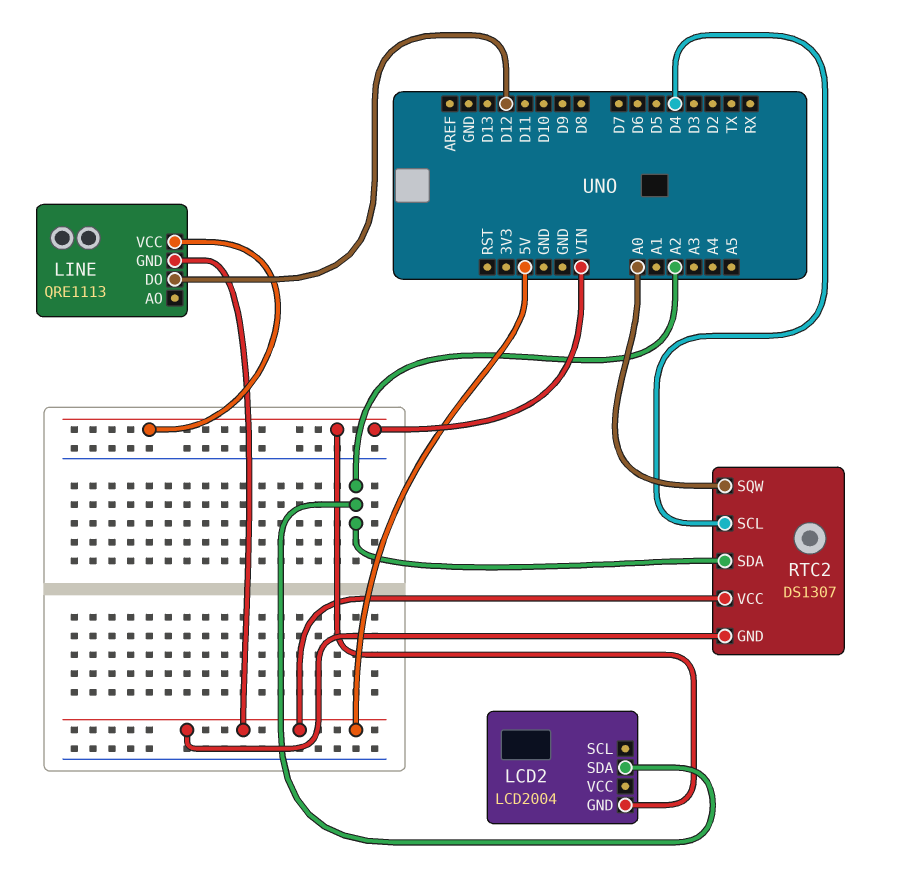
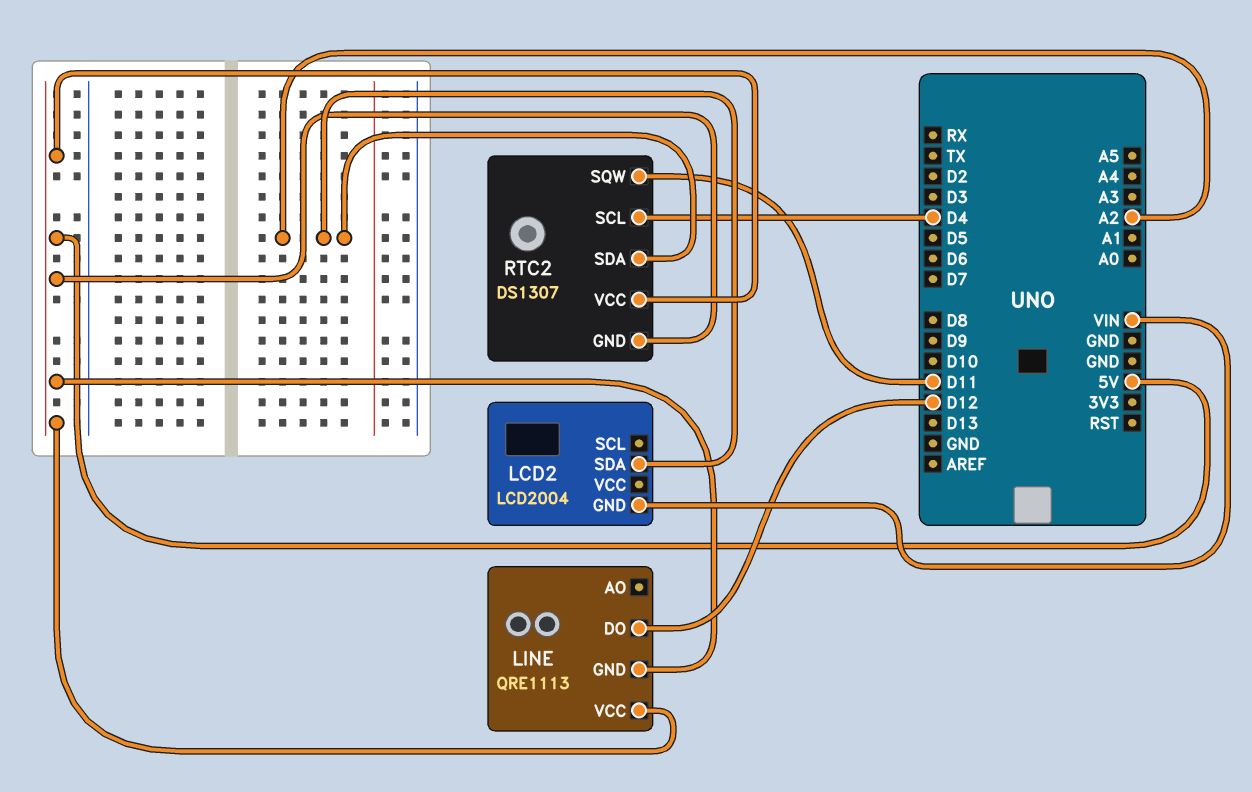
LINE pin VCC: VIN -> 5V
RTC2 pin SQW: A0 -> D11

